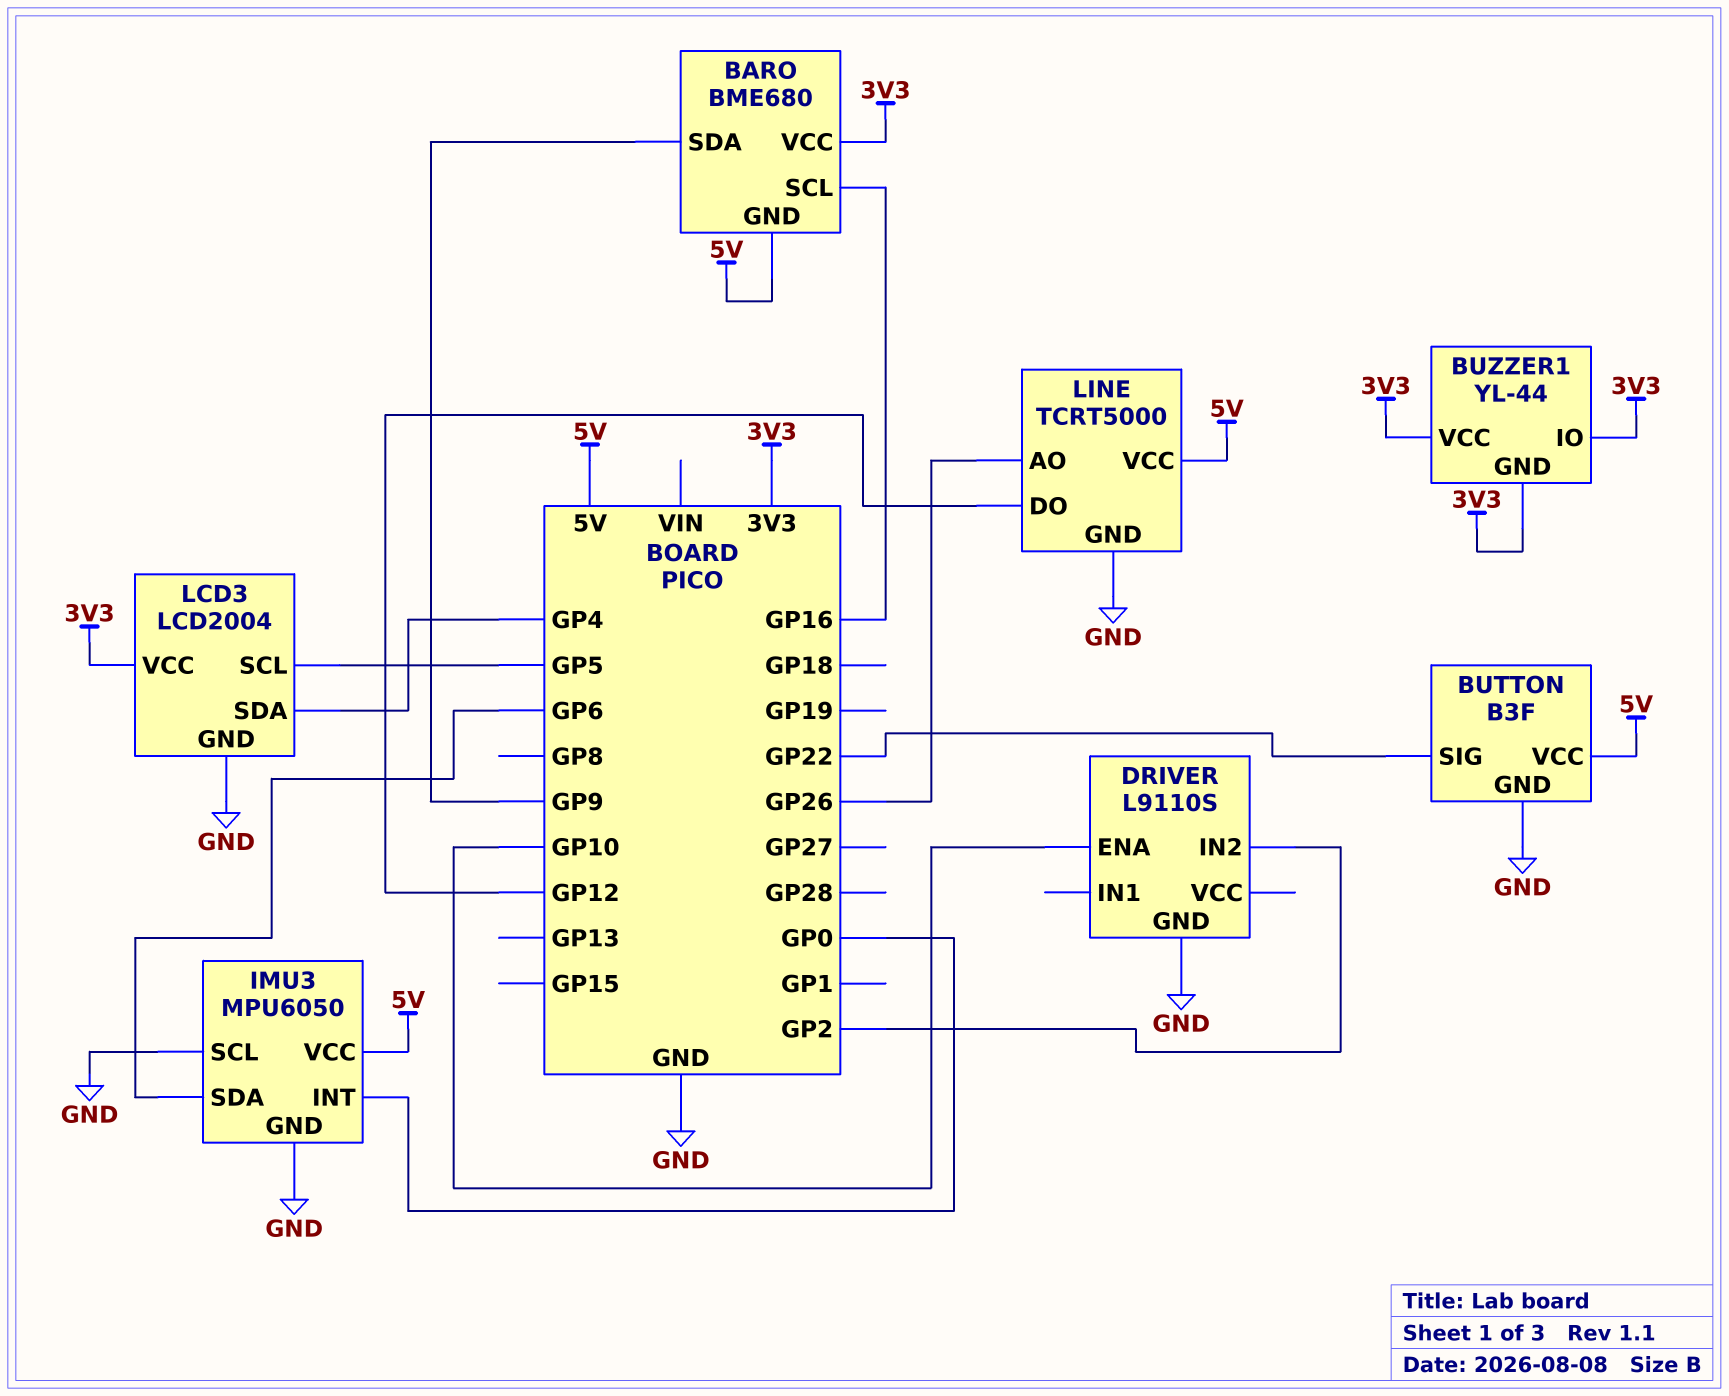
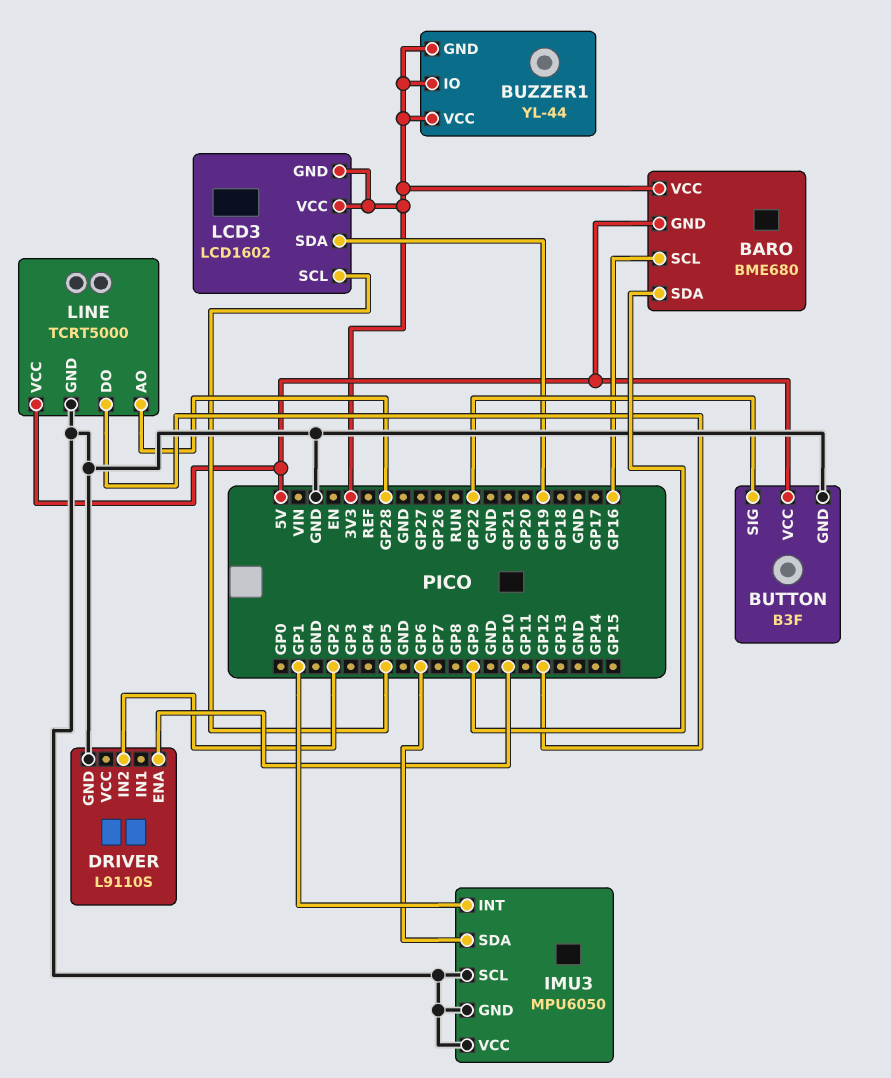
IMU3 pin INT: GP0 -> GP1
IMU3 pin VCC: 5V -> GND
LCD3: LCD2004 -> LCD1602
LCD3 pin GND: GND -> 3V3
LCD3 pin SDA: GP4 -> GP19
LINE pin AO: GP26 -> GP28

